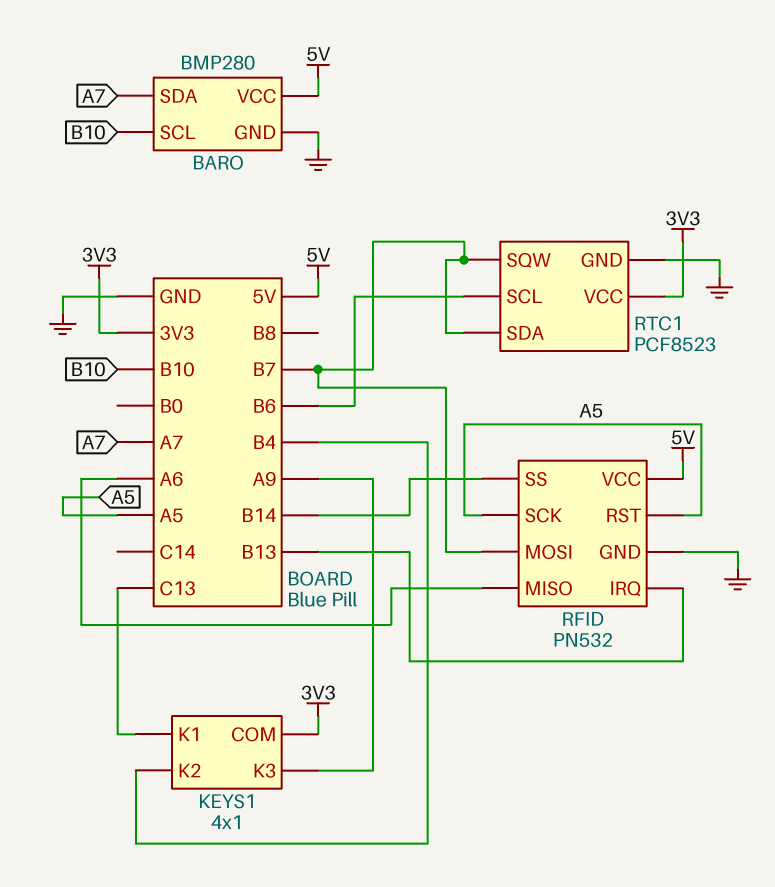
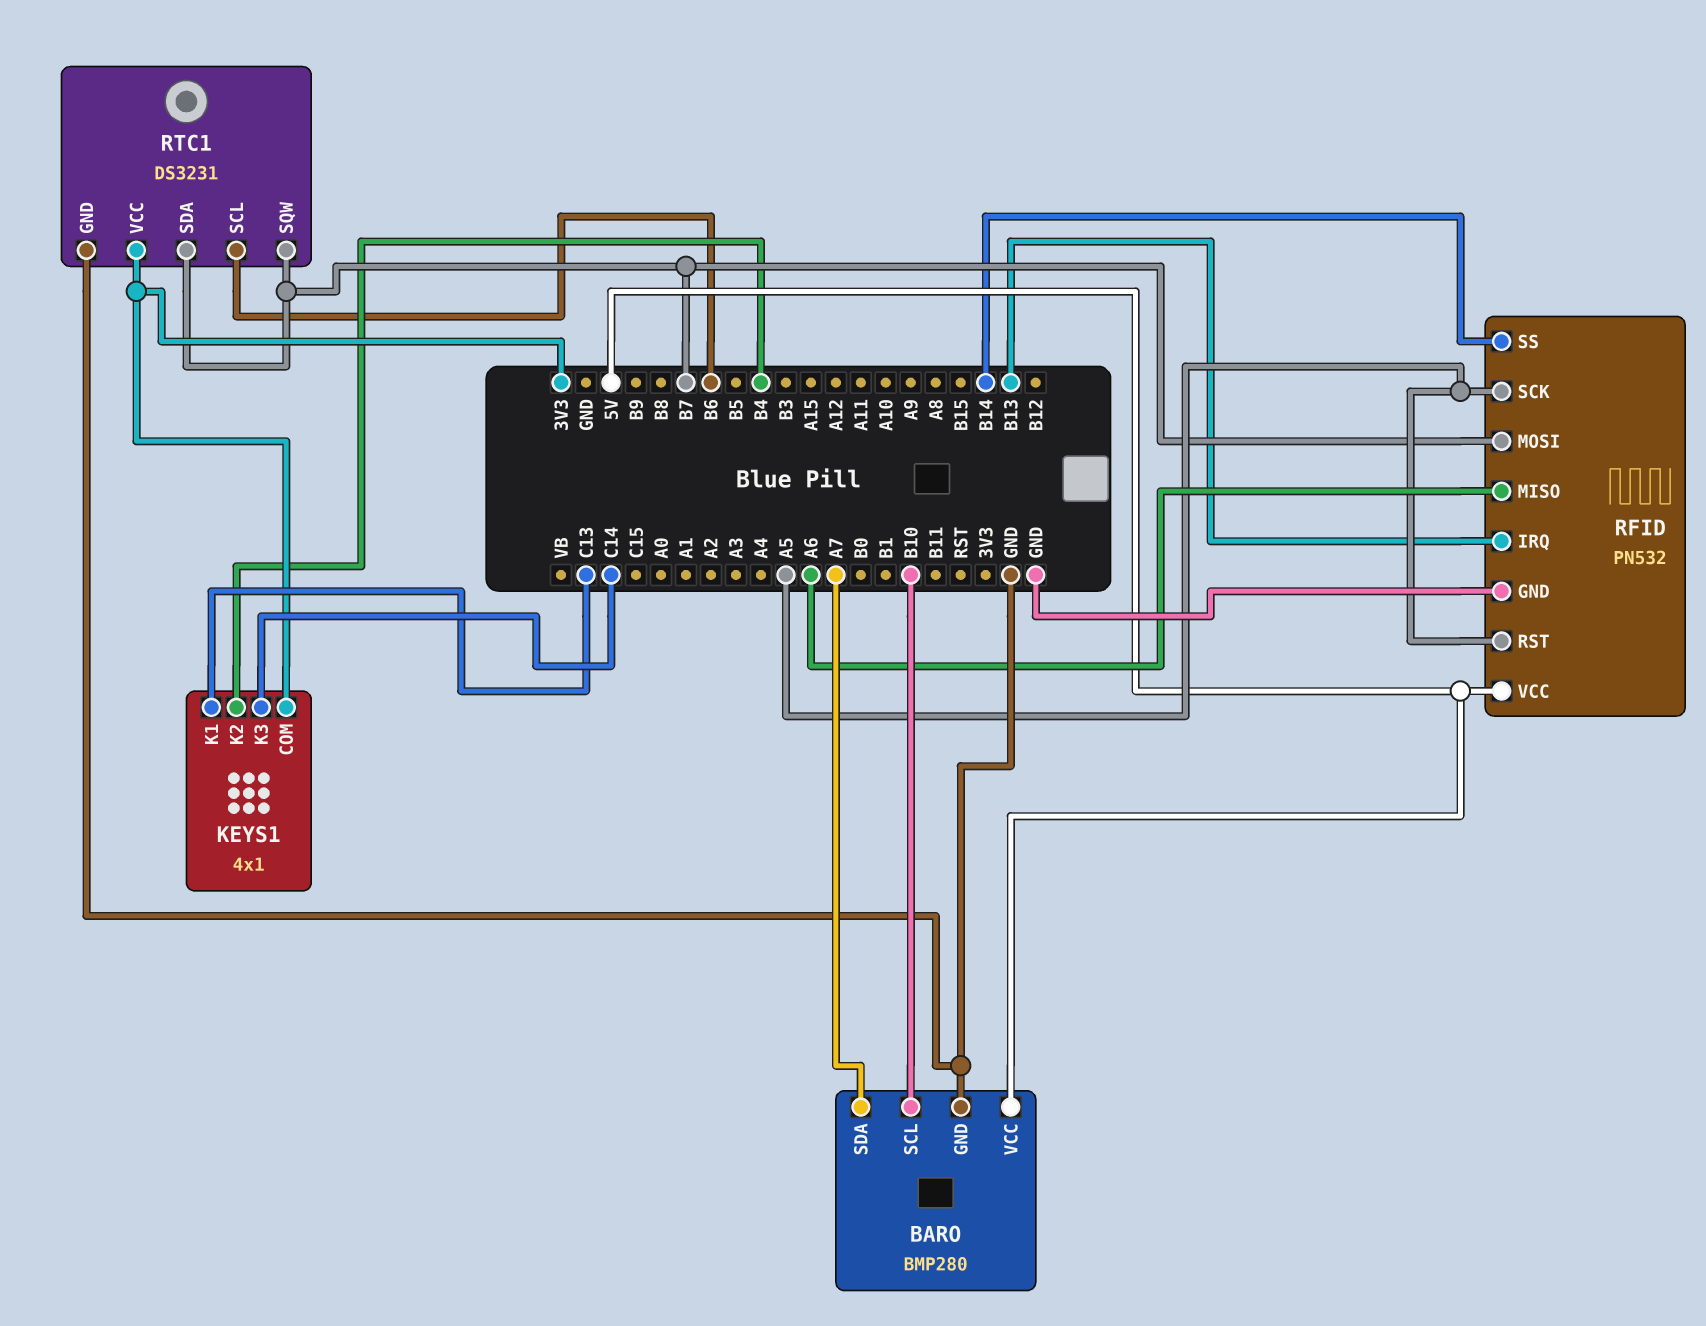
KEYS1 pin K3: A9 -> C14
RTC1: PCF8523 -> DS3231

